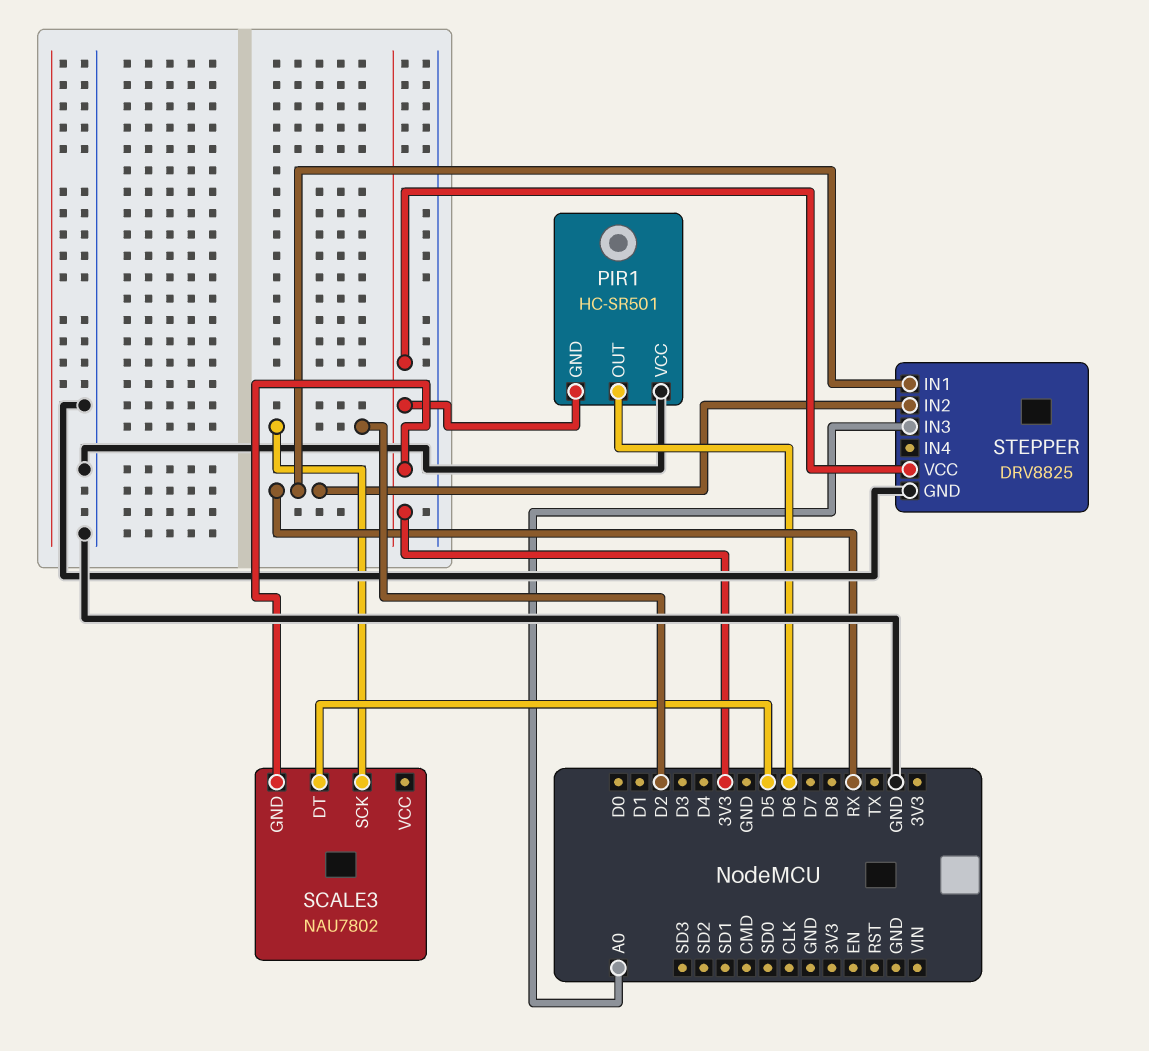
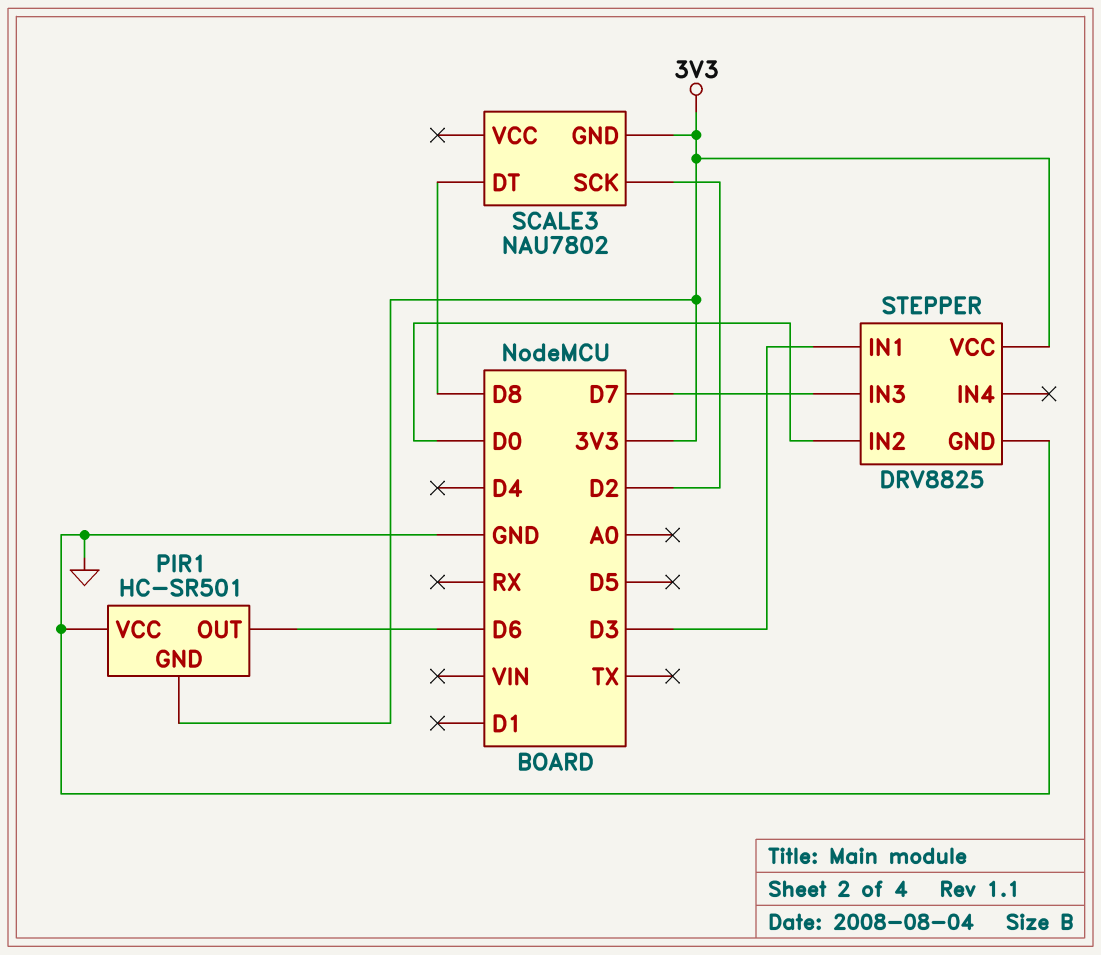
SCALE3 pin DT: D5 -> D8
STEPPER pin IN1: RX -> D3
STEPPER pin IN2: RX -> D0
STEPPER pin IN3: A0 -> D7

